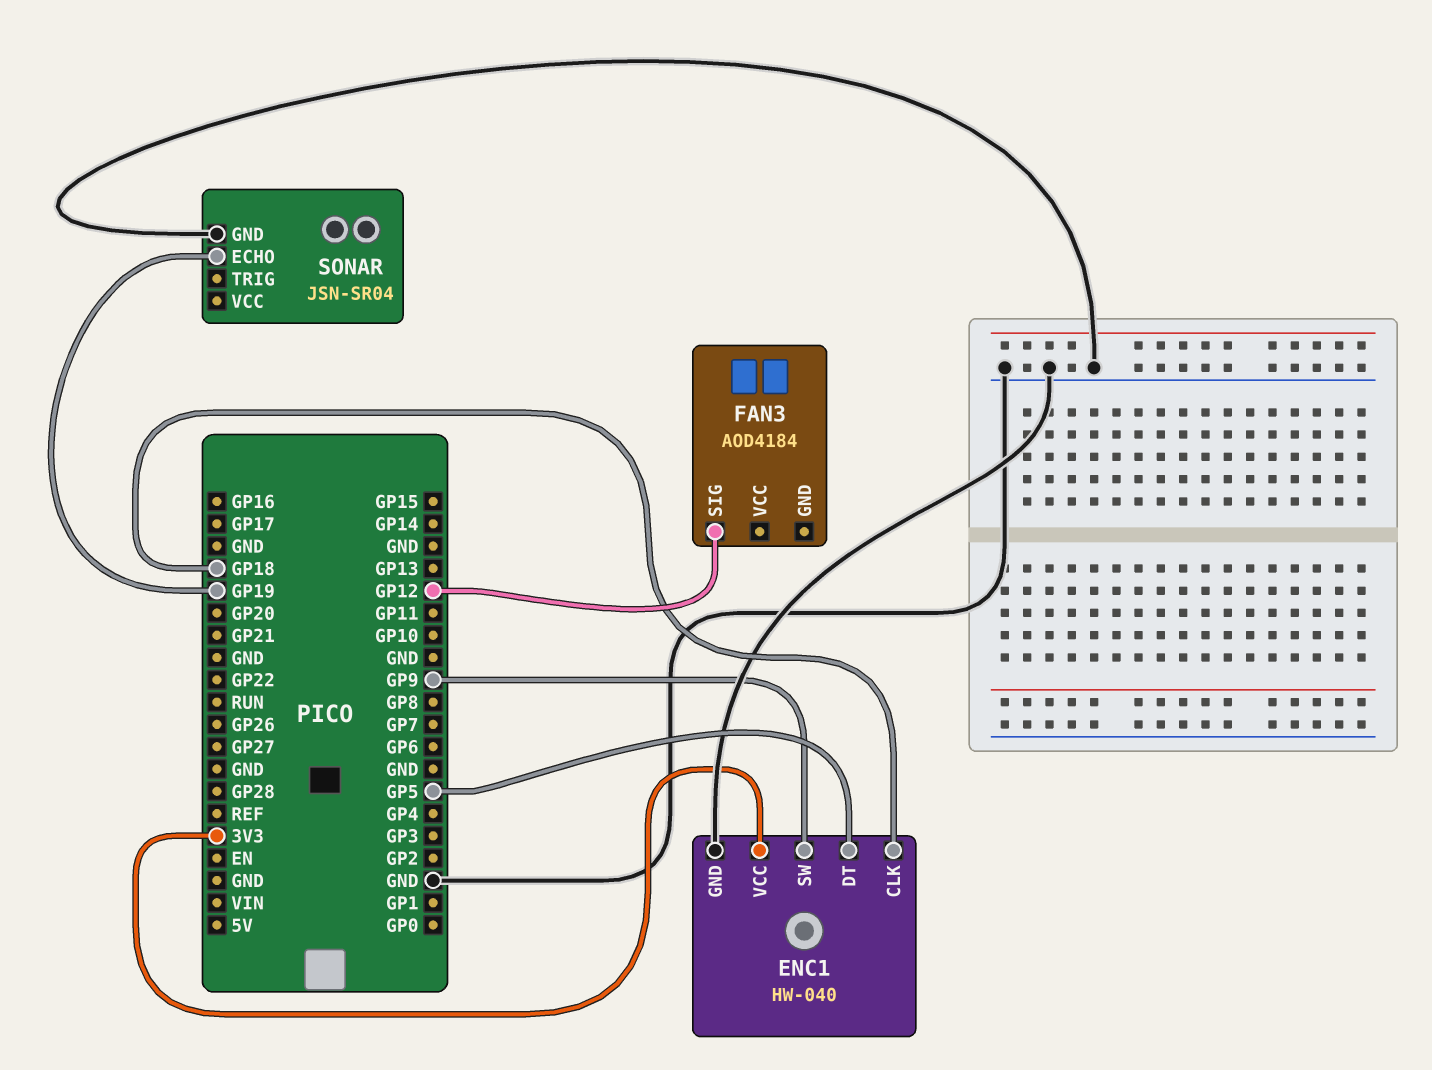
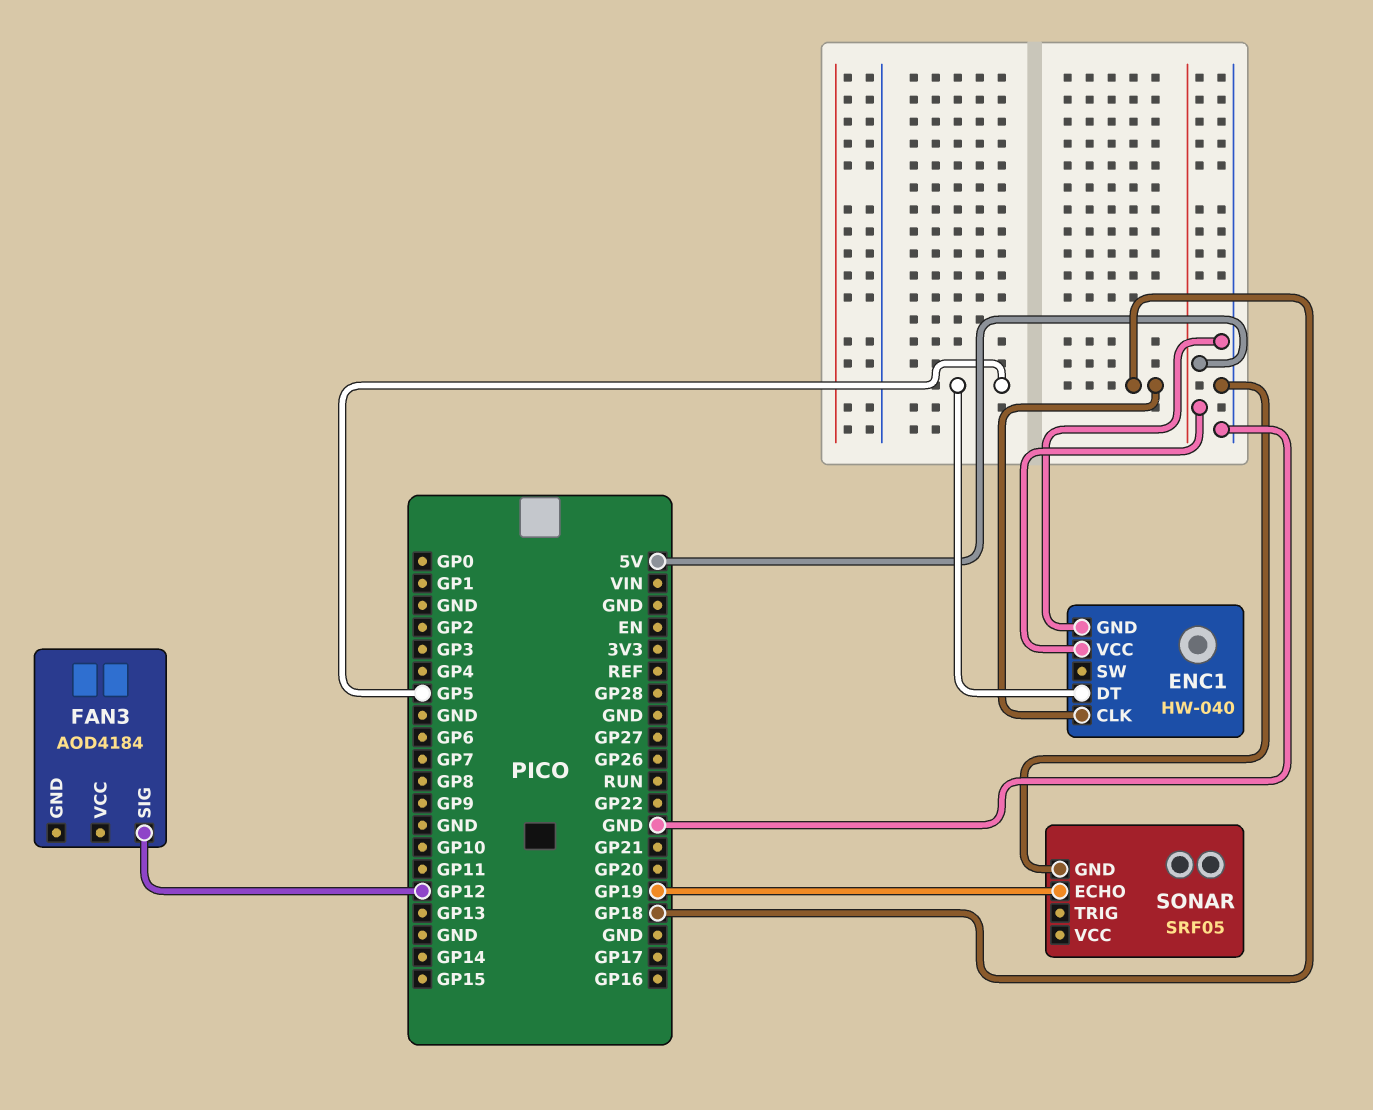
ENC1 pin SW: GP9 -> none
ENC1 pin VCC: 3V3 -> 5V
SONAR: JSN-SR04 -> SRF05

